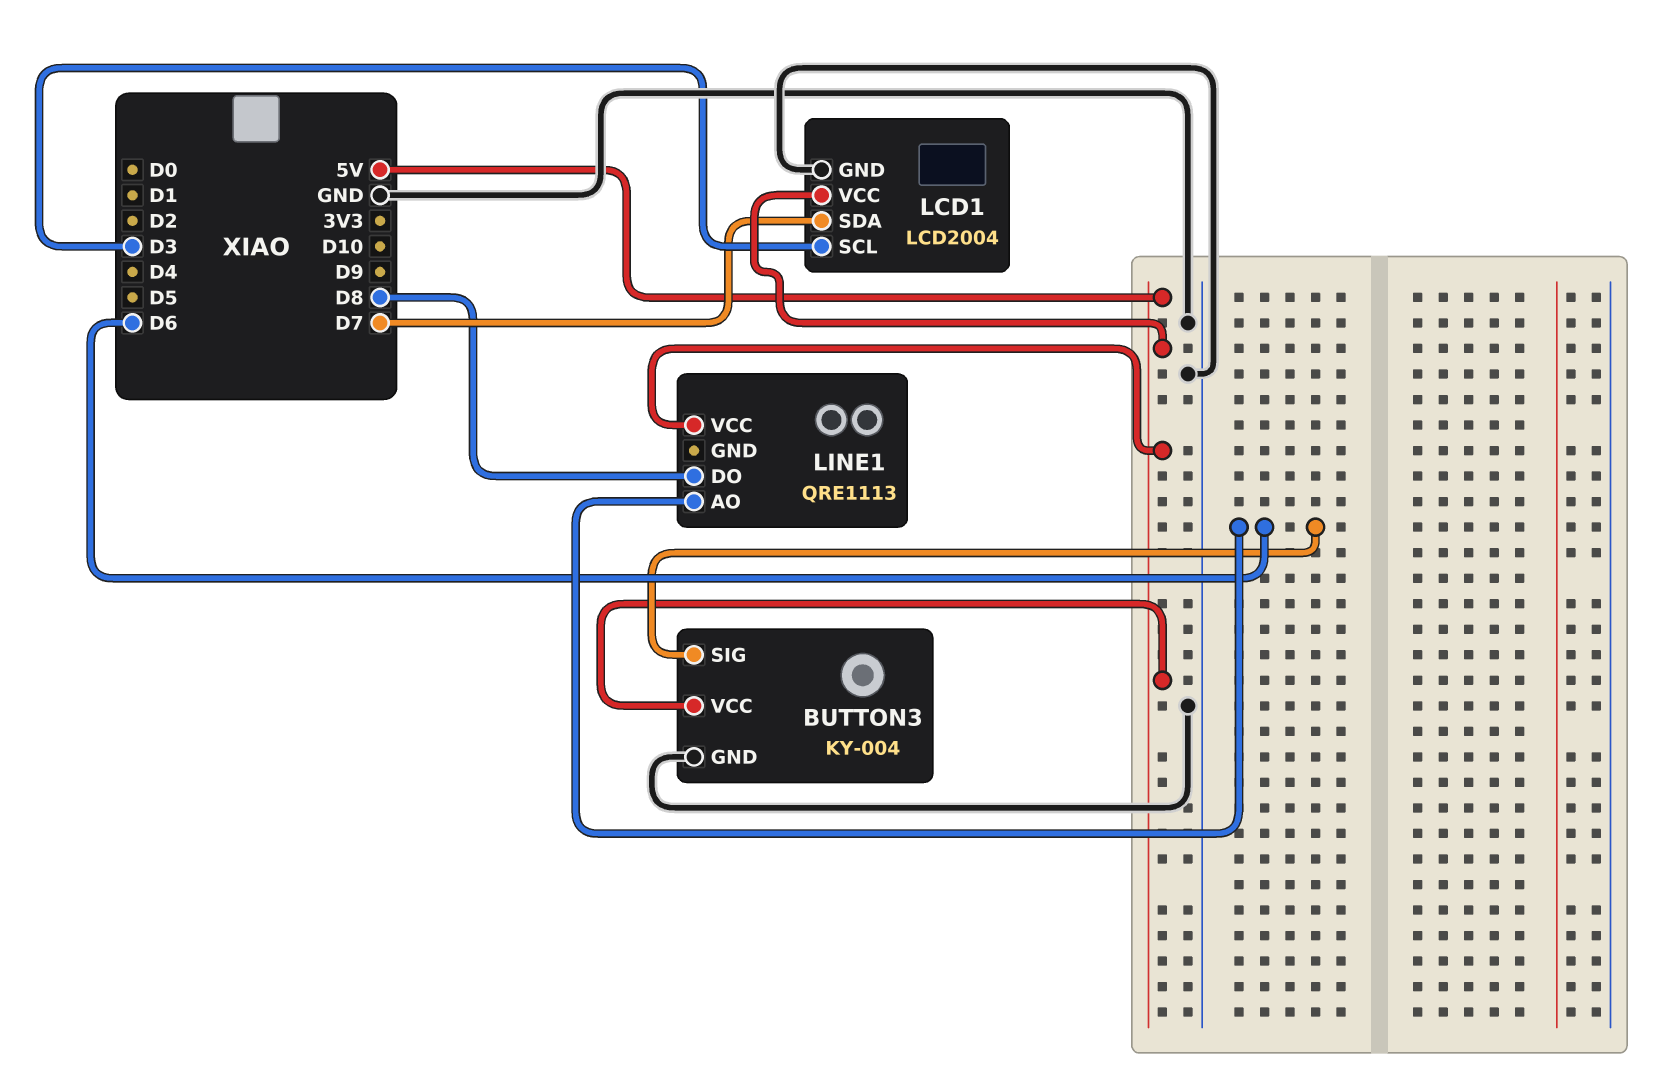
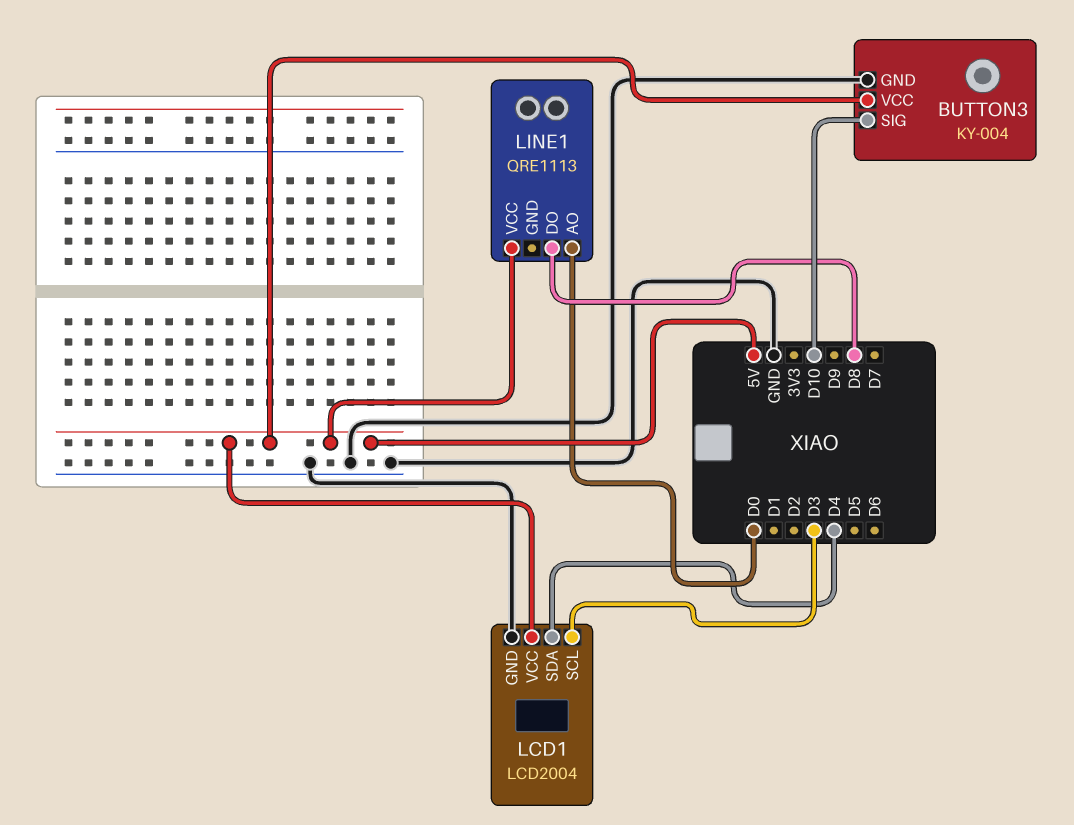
BUTTON3 pin SIG: D6 -> D10
LCD1 pin SDA: D7 -> D4
LINE1 pin AO: D6 -> D0

